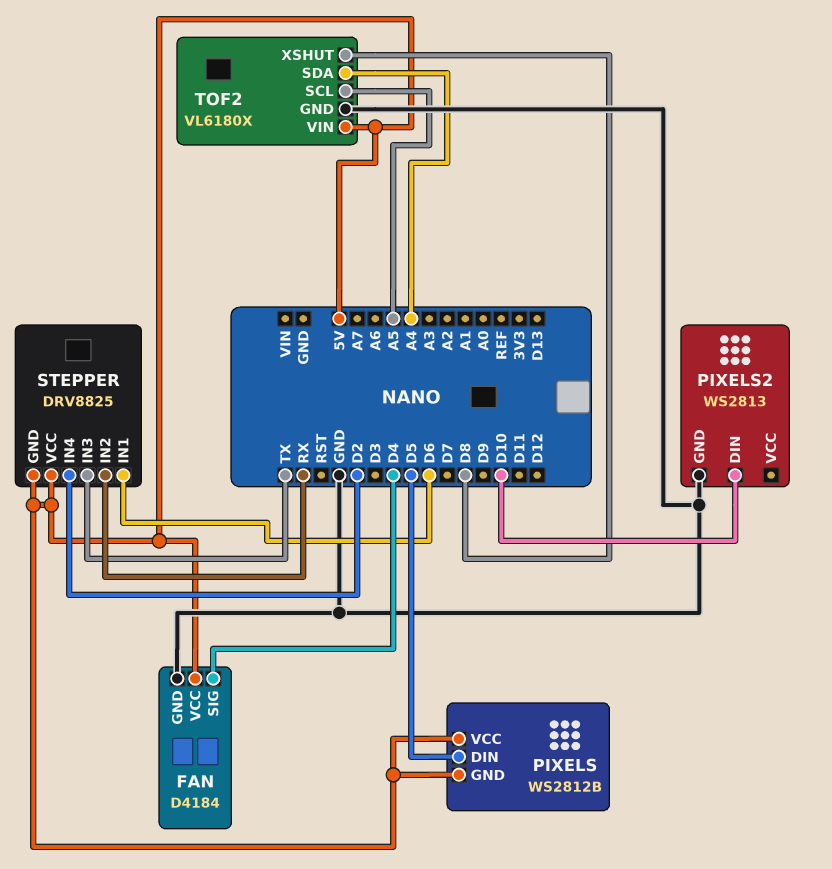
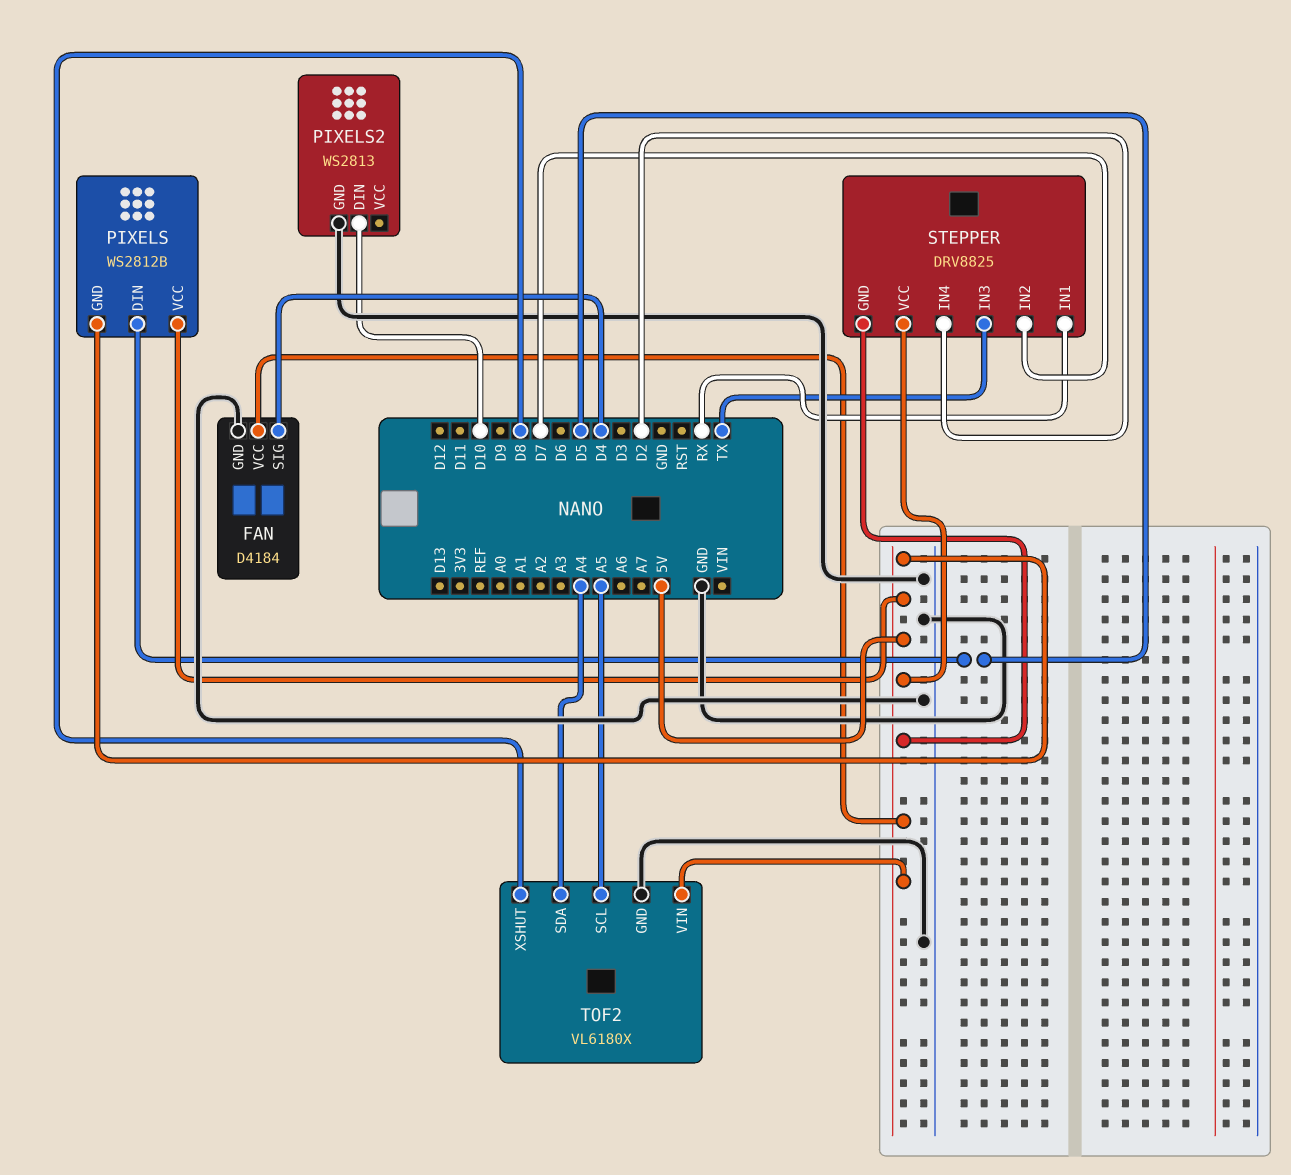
STEPPER pin IN1: D6 -> RX
STEPPER pin IN2: RX -> D7

